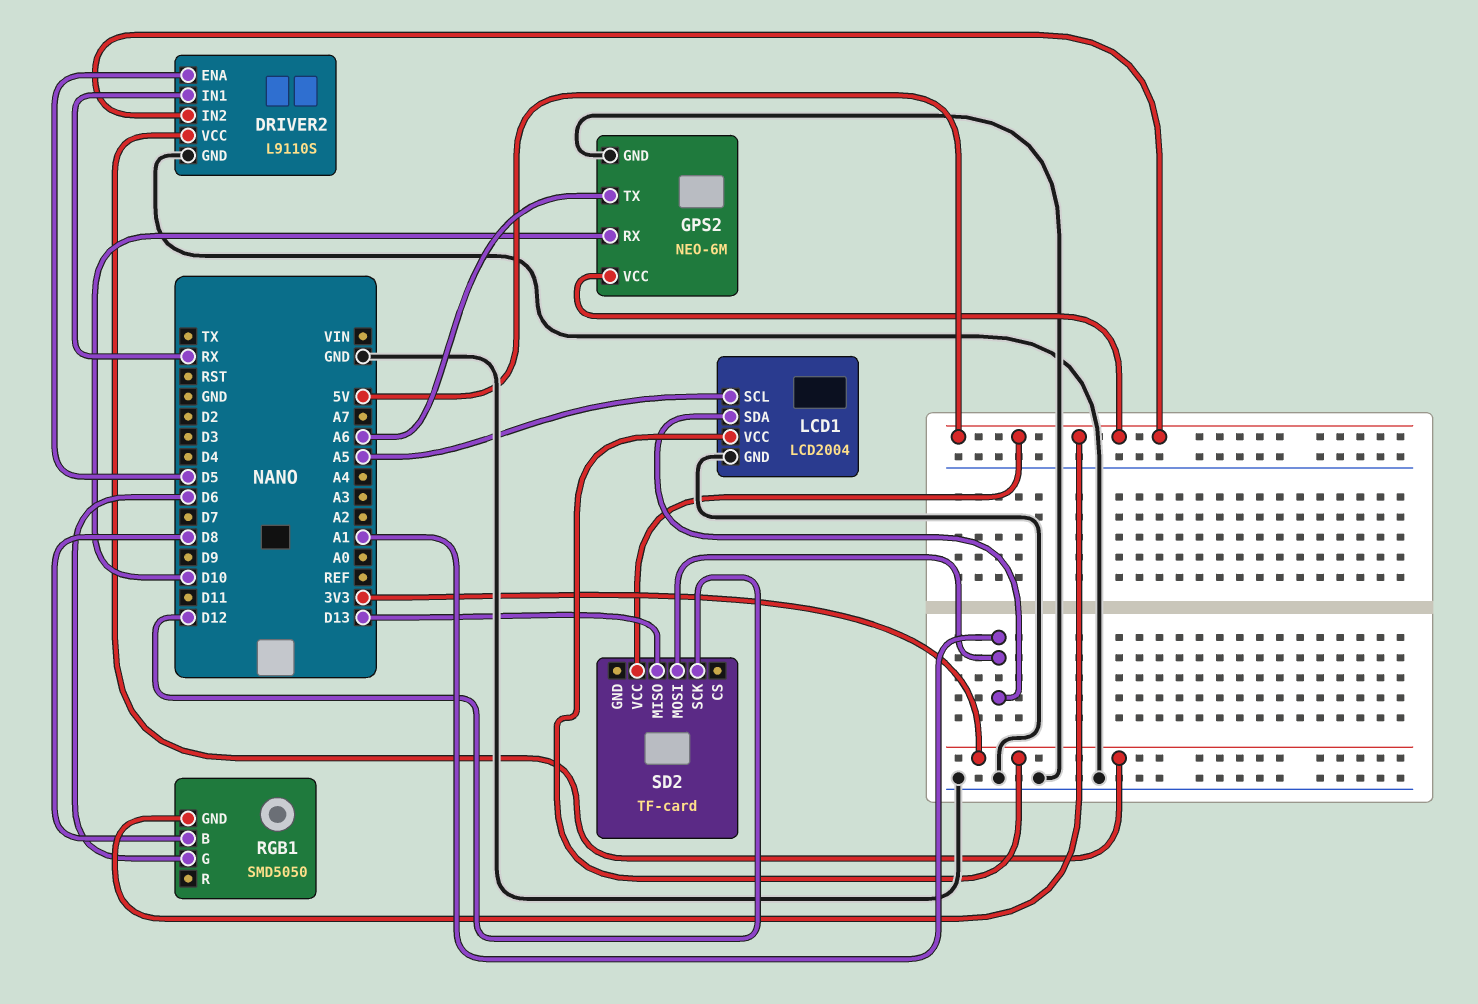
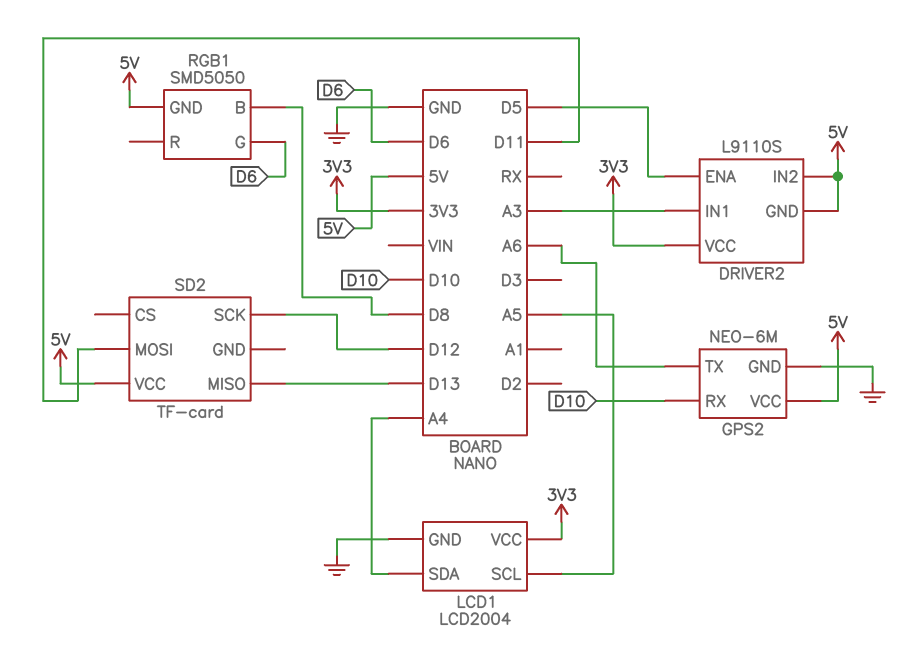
DRIVER2 pin GND: GND -> 5V
DRIVER2 pin IN1: RX -> A3
LCD1 pin SDA: A1 -> A4
SD2 pin MOSI: A1 -> D11

